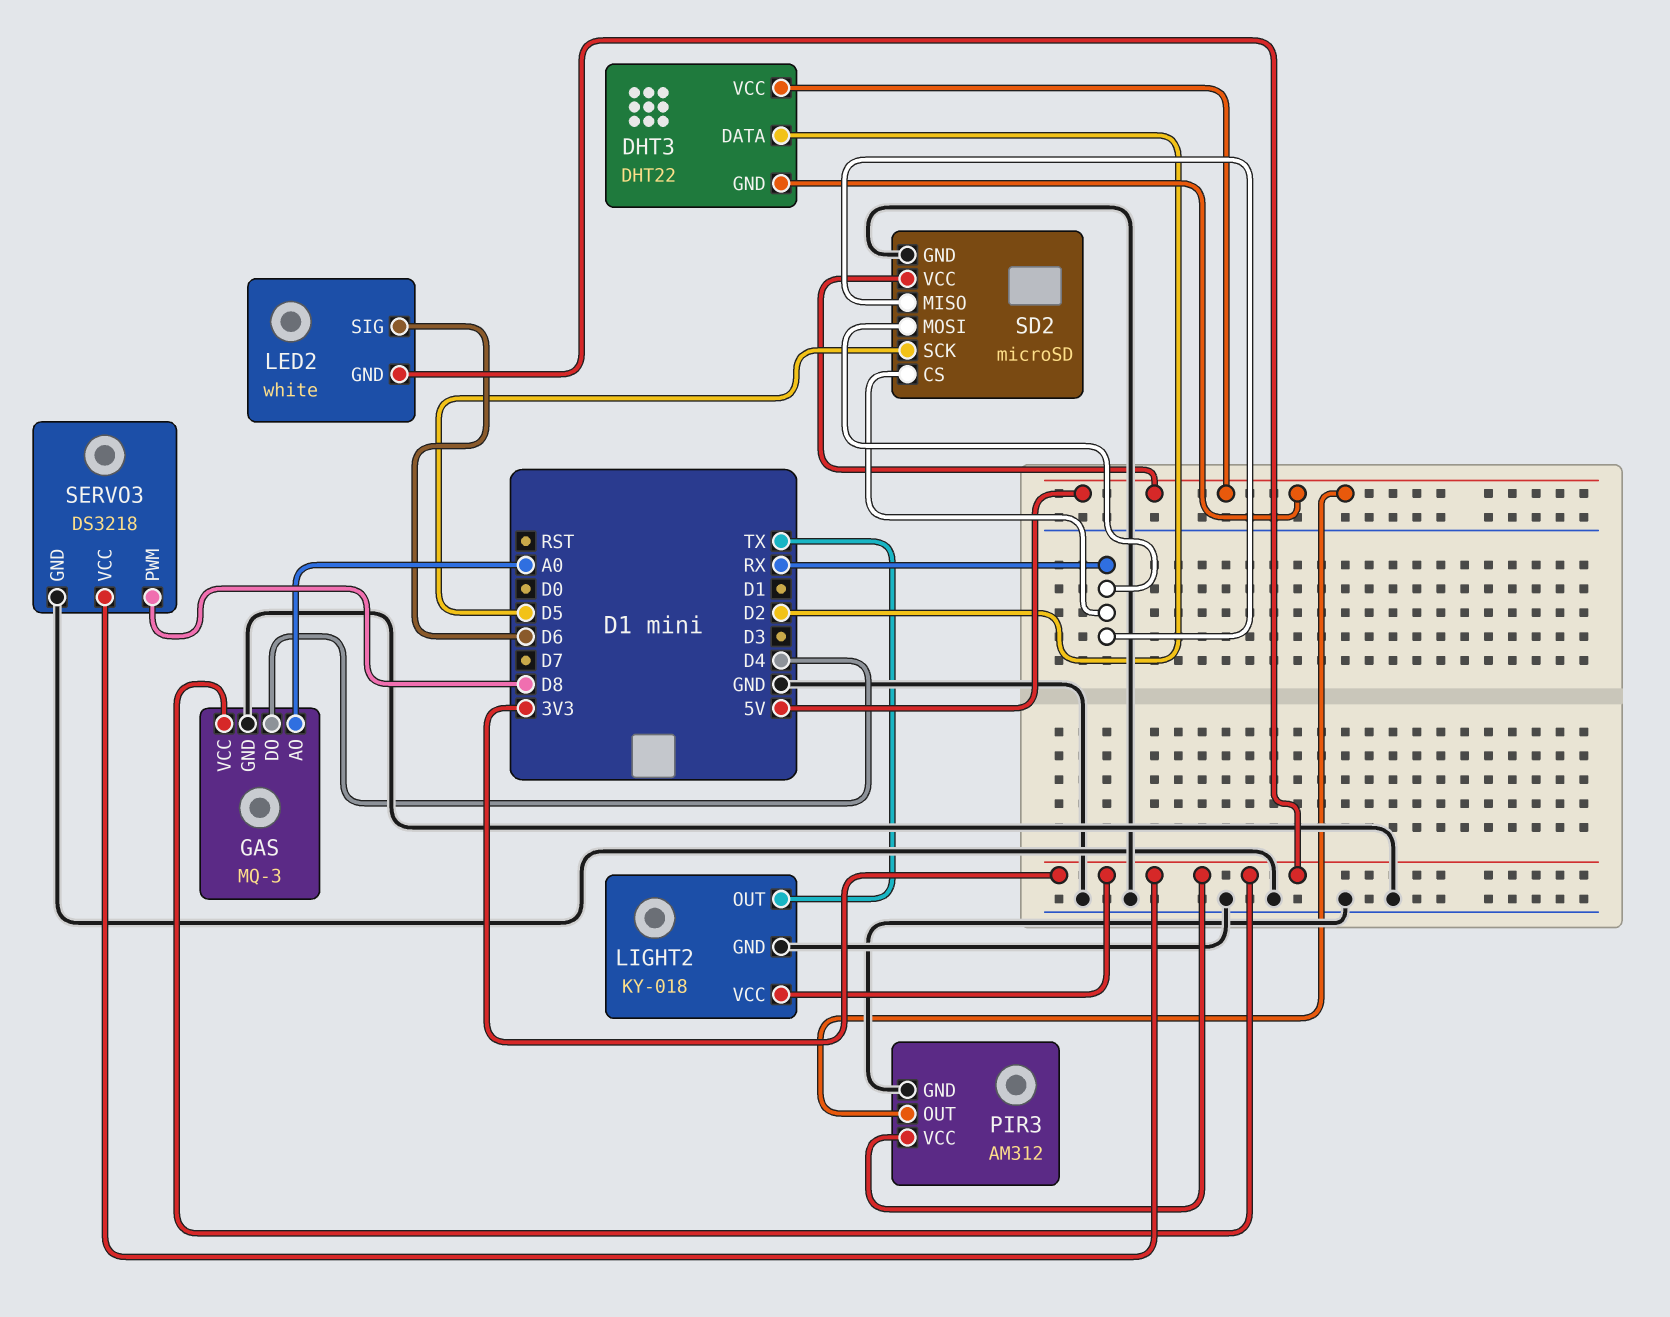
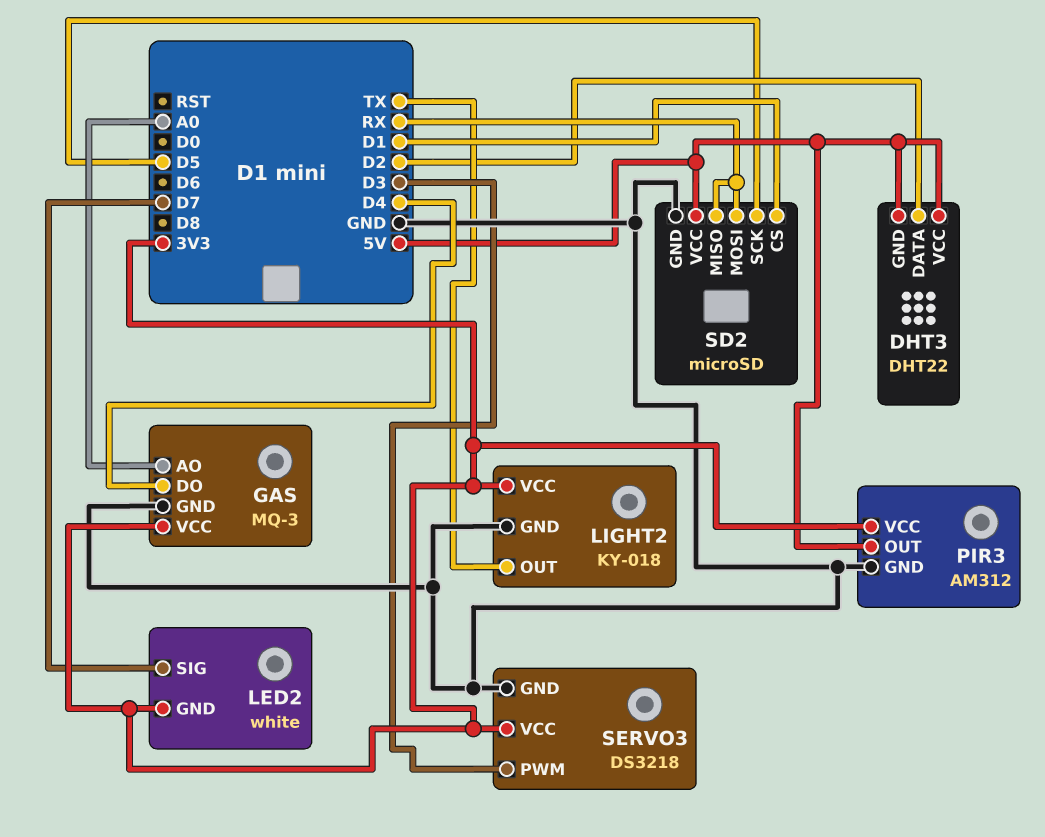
LED2 pin SIG: D6 -> D7
SD2 pin CS: RX -> D1
SERVO3 pin PWM: D8 -> D3

